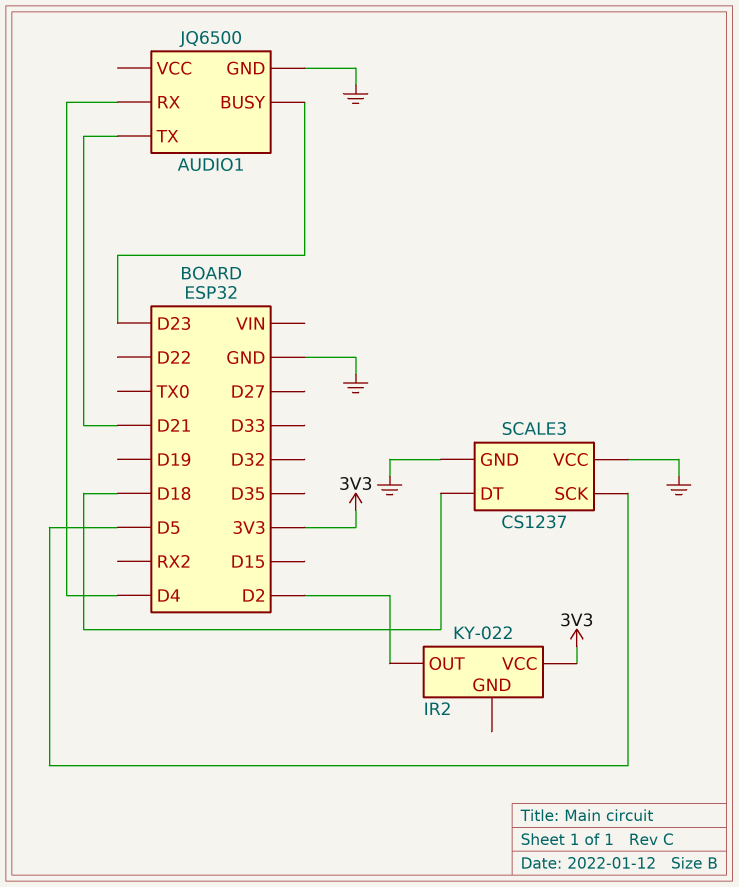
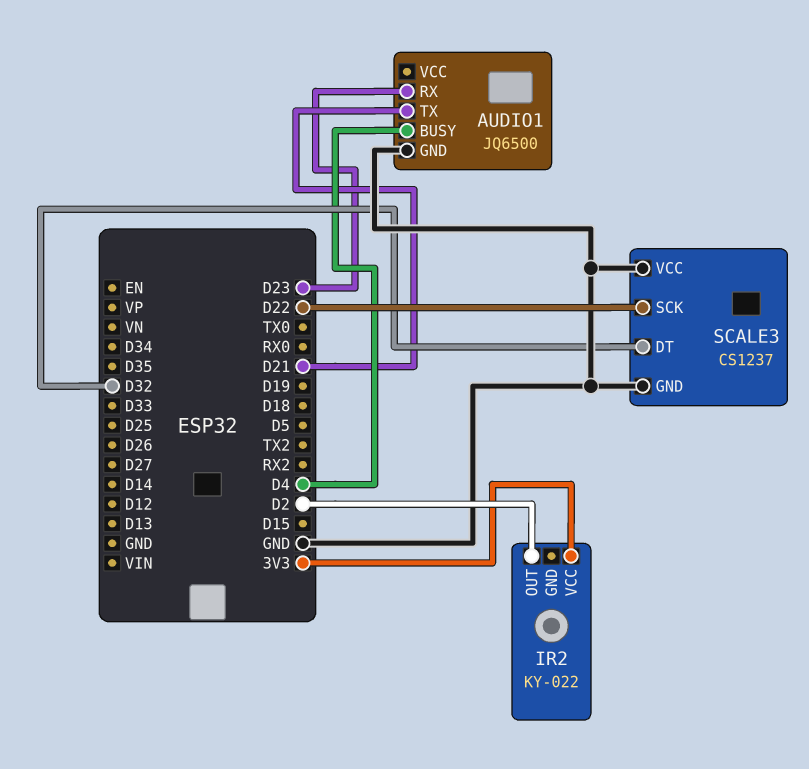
AUDIO1 pin BUSY: D23 -> D4
AUDIO1 pin RX: D4 -> D23
SCALE3 pin DT: D18 -> D32
SCALE3 pin SCK: D5 -> D22

